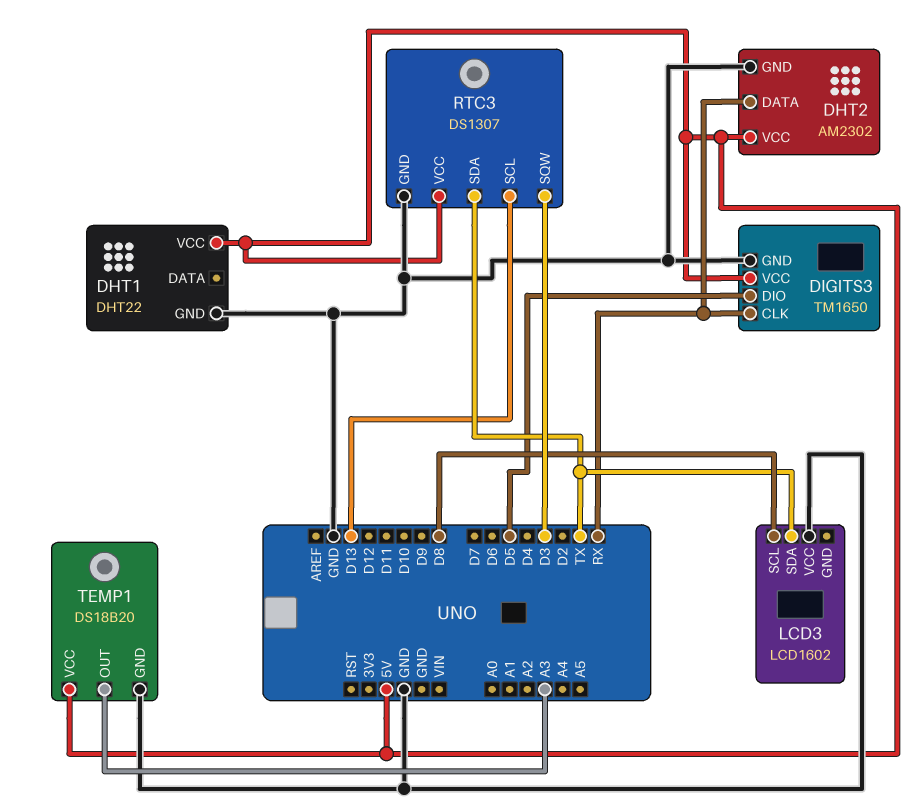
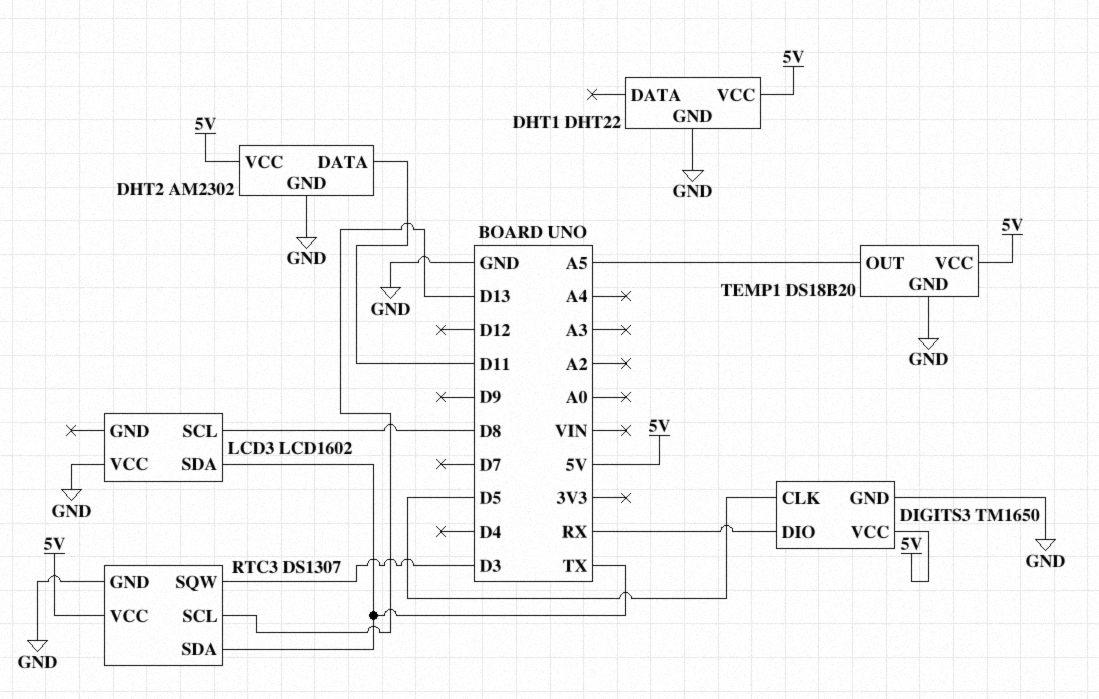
DHT2 pin DATA: RX -> D11
DIGITS3 pin CLK: RX -> D5
DIGITS3 pin DIO: D5 -> RX
TEMP1 pin OUT: A3 -> A5

